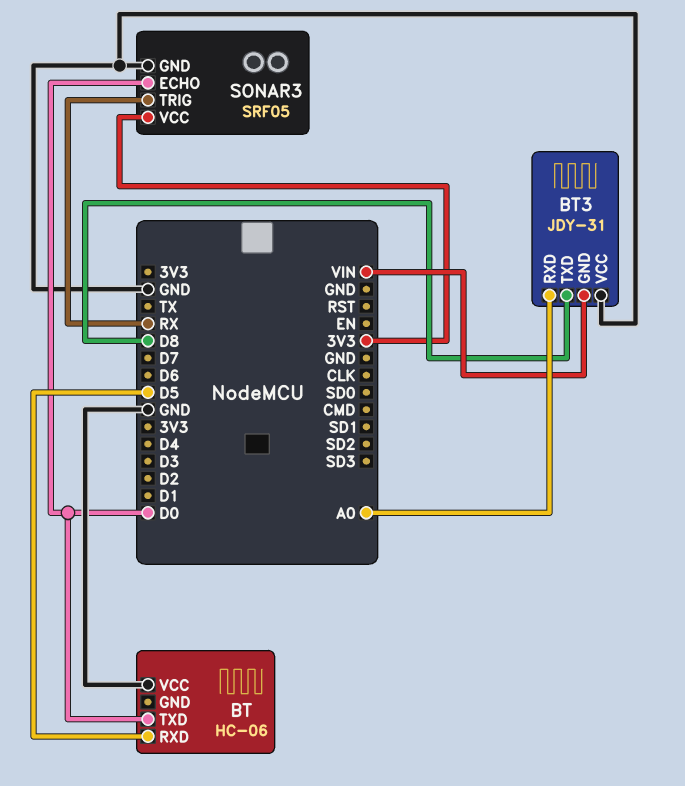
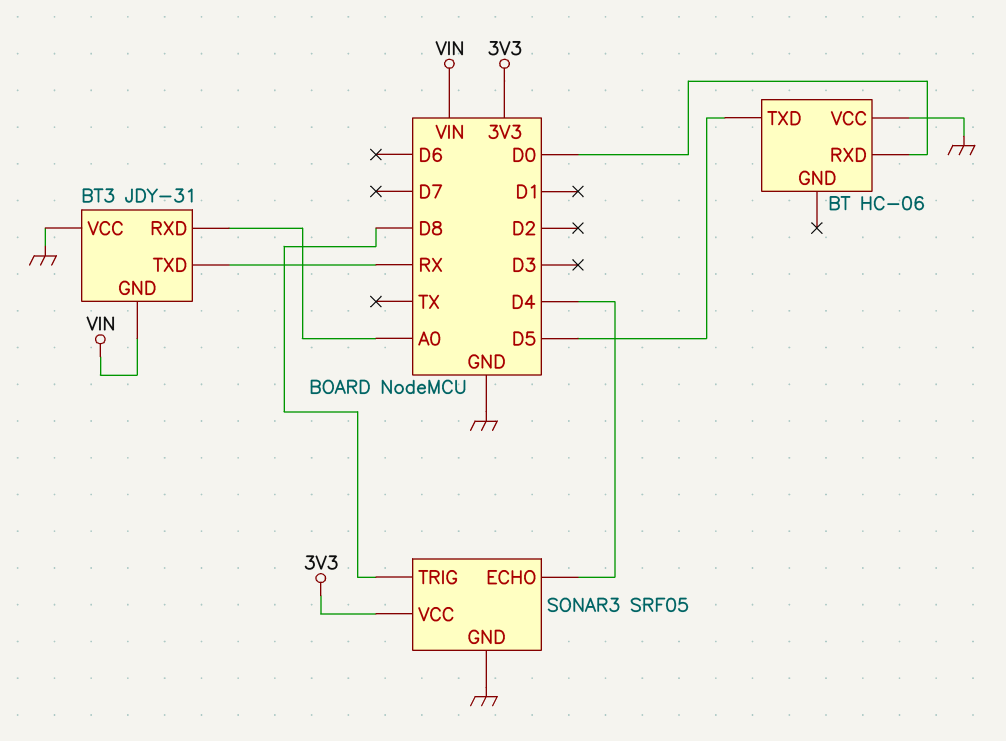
BT pin RXD: D5 -> D0
BT pin TXD: D0 -> D5
BT3 pin TXD: D8 -> RX
SONAR3 pin ECHO: D0 -> D4
SONAR3 pin TRIG: RX -> D8

